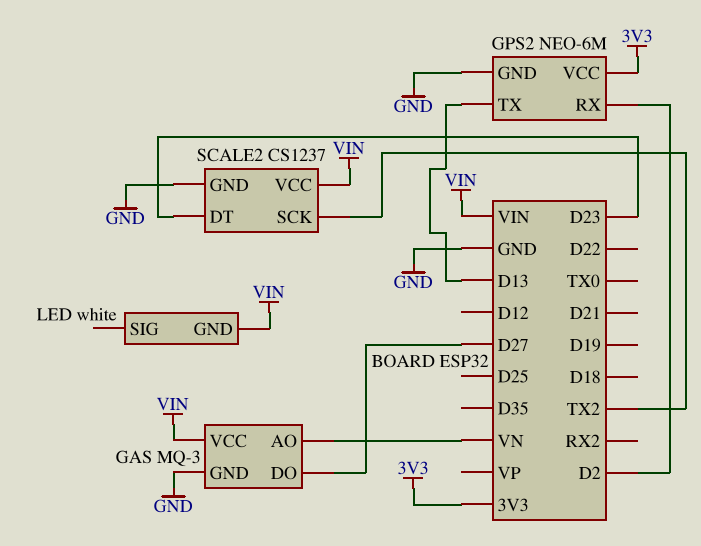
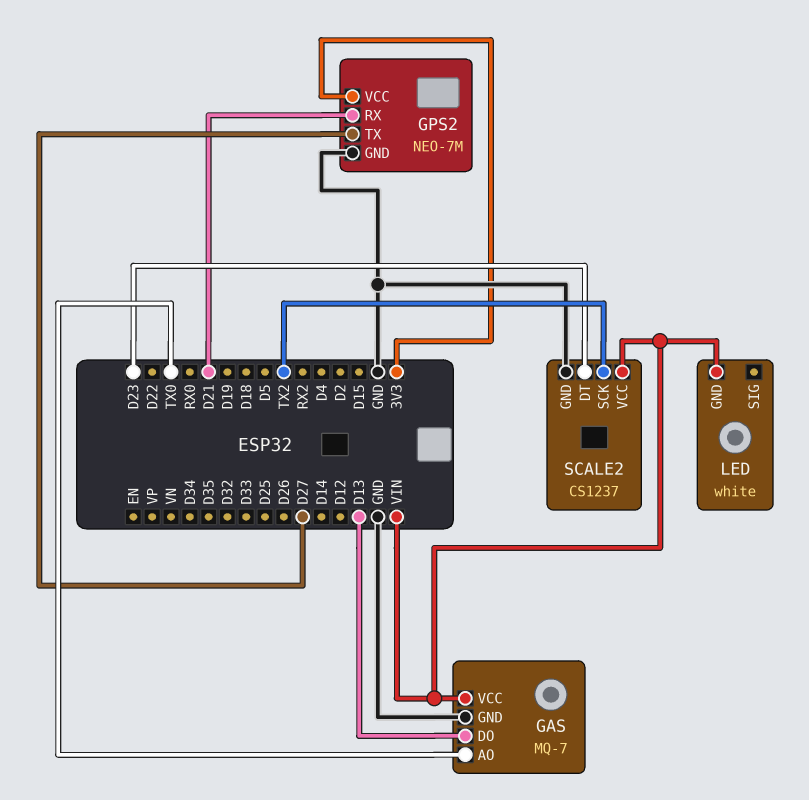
GAS: MQ-3 -> MQ-7
GAS pin AO: VN -> TX0
GAS pin DO: D27 -> D13
GPS2: NEO-6M -> NEO-7M
GPS2 pin RX: D2 -> D21
GPS2 pin TX: D13 -> D27

